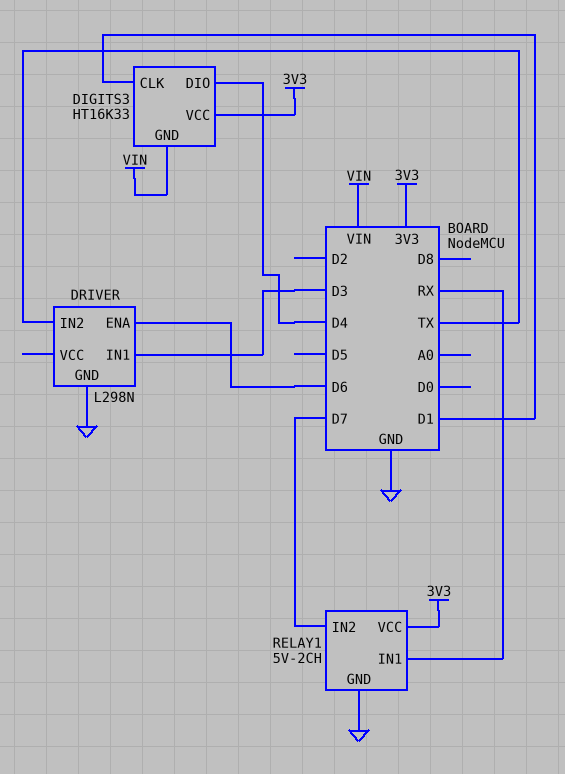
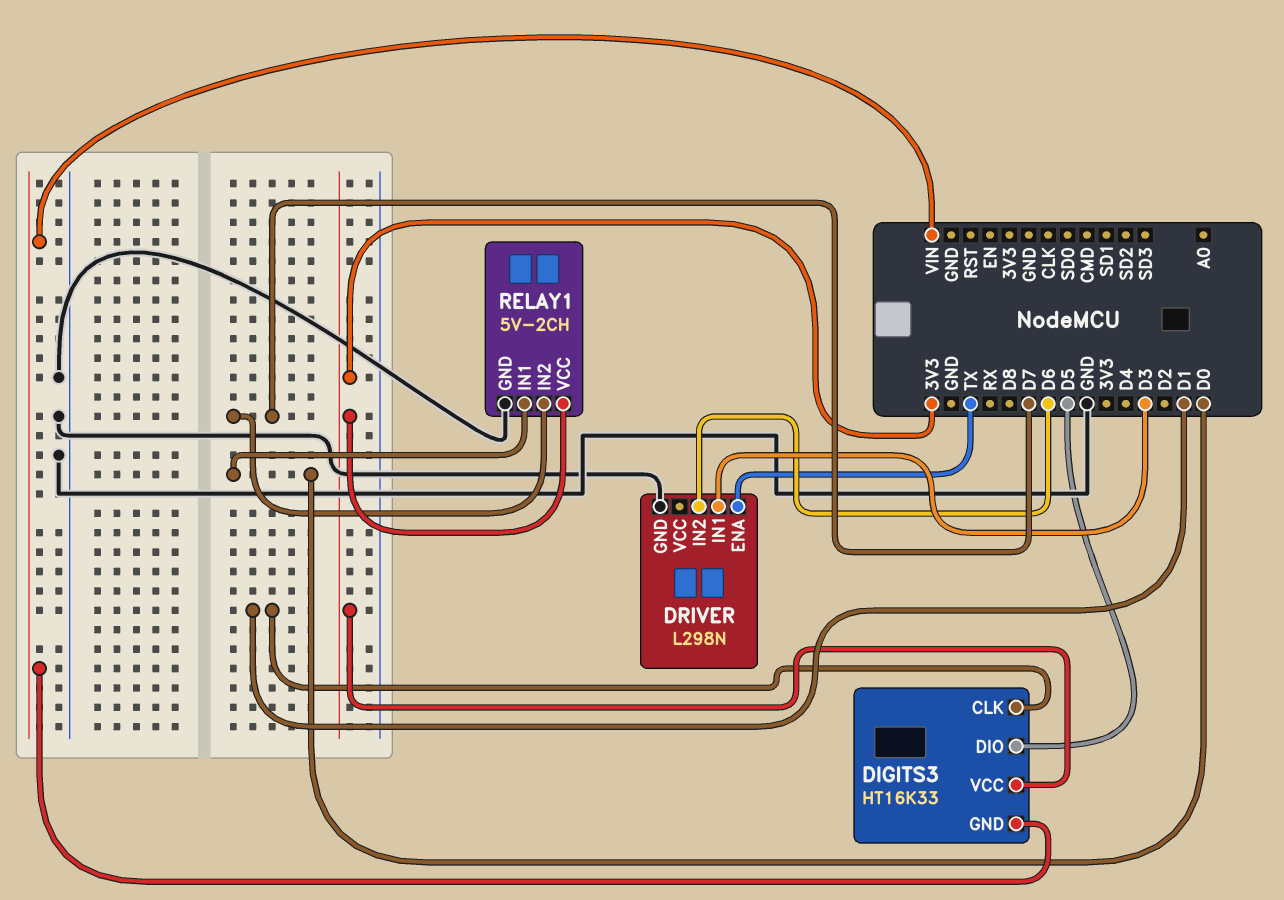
DIGITS3 pin DIO: D4 -> D5
DRIVER pin ENA: D6 -> TX
DRIVER pin IN2: TX -> D6
RELAY1 pin IN1: RX -> D0

